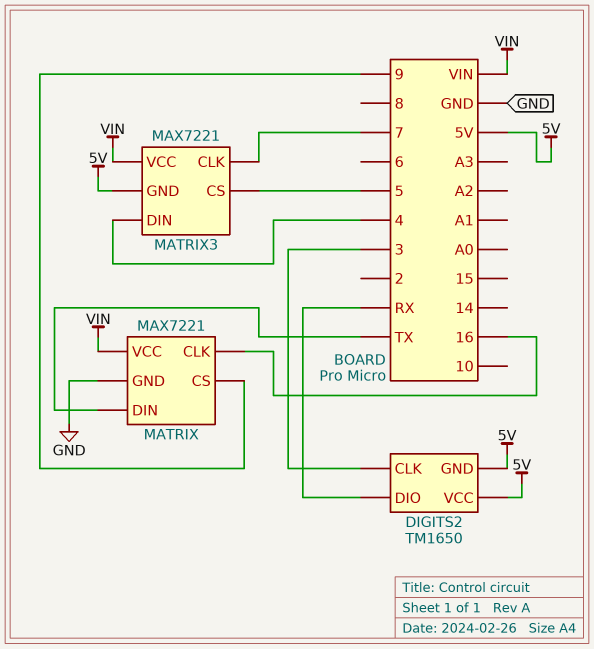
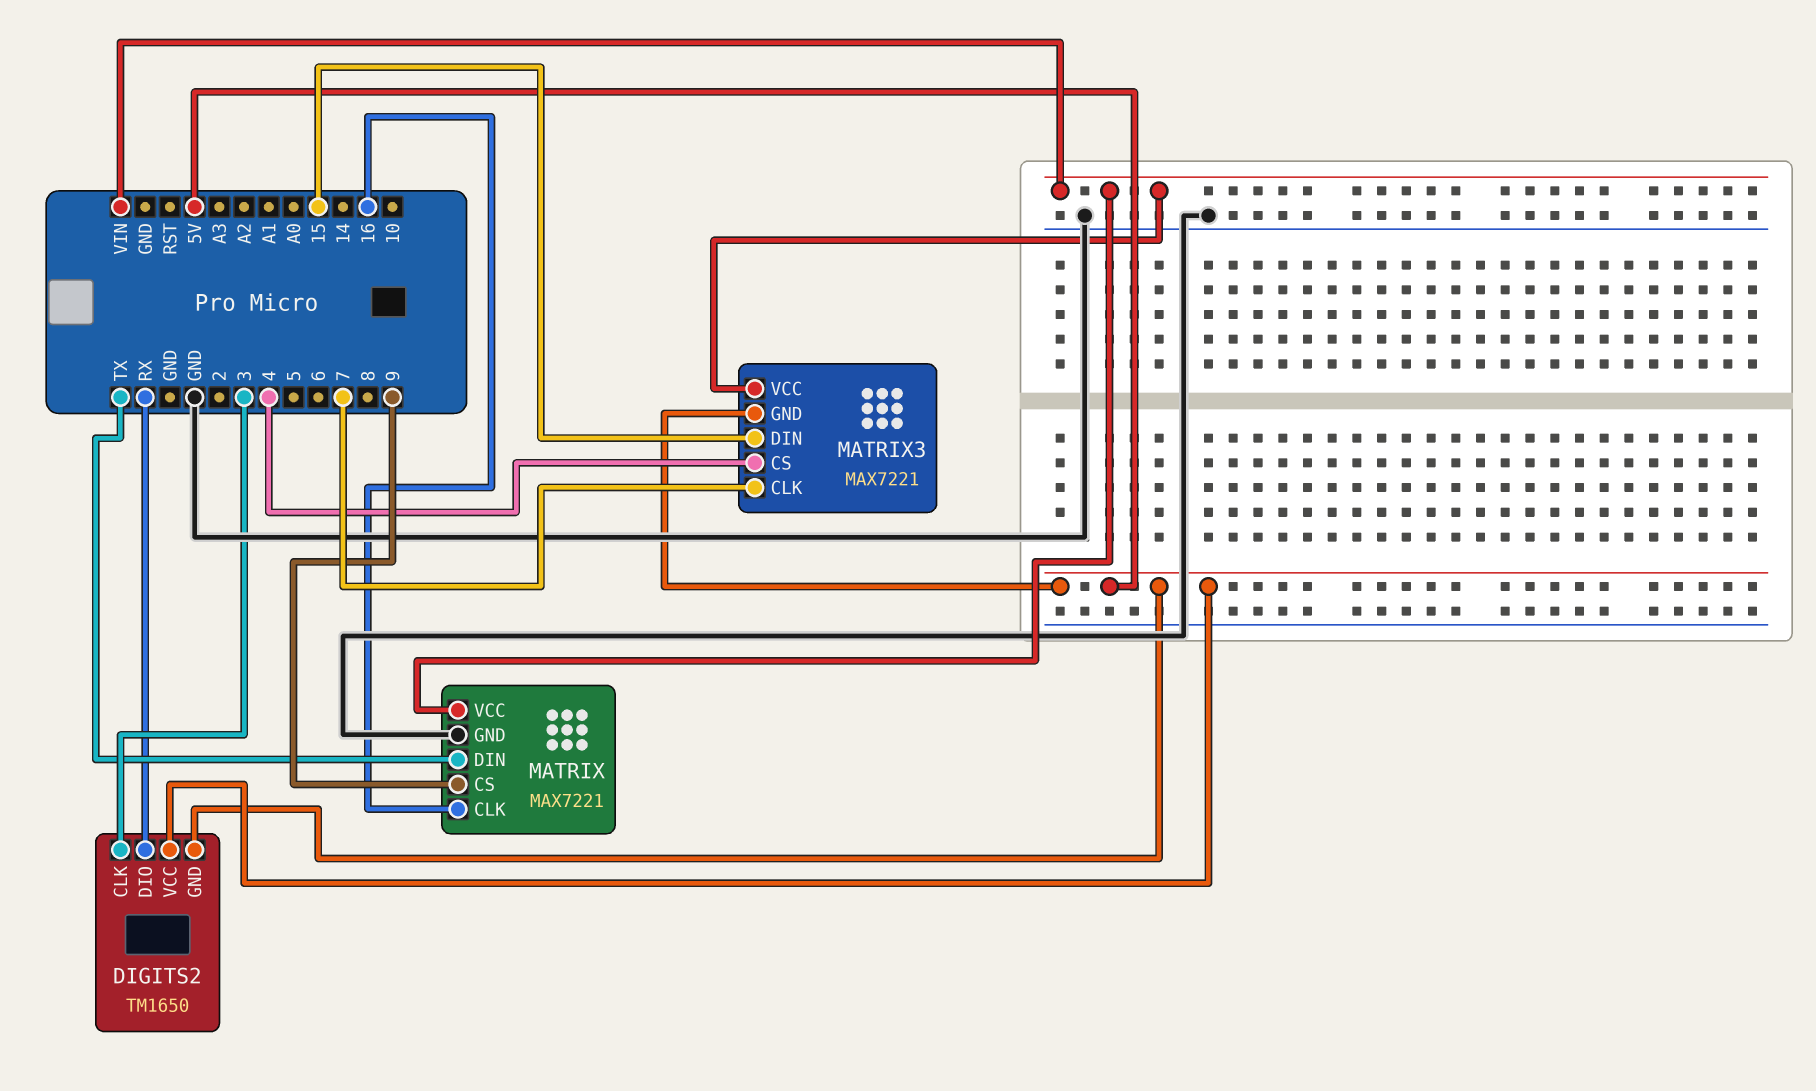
MATRIX3 pin CS: 5 -> 4
MATRIX3 pin DIN: 4 -> 15

